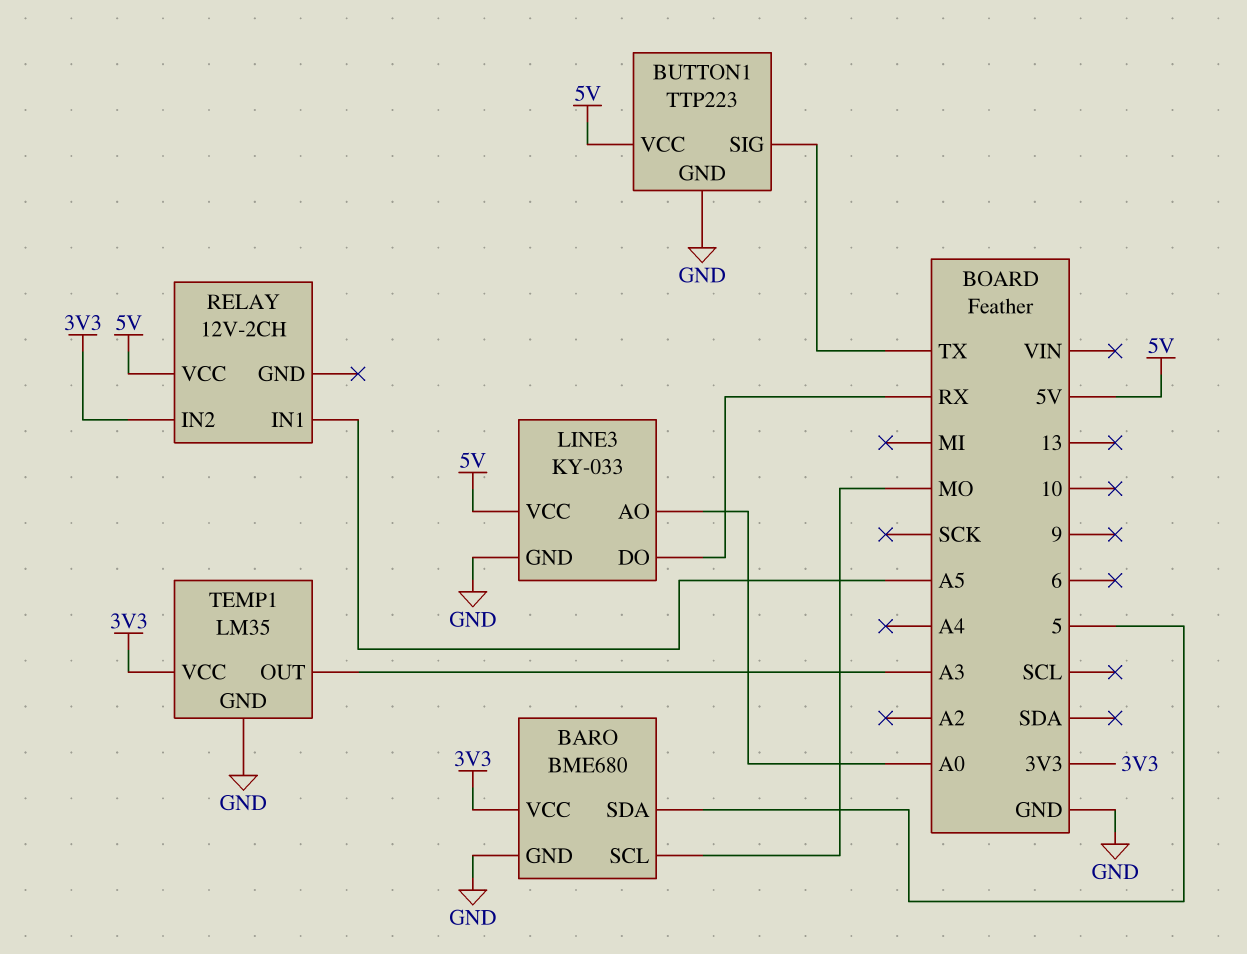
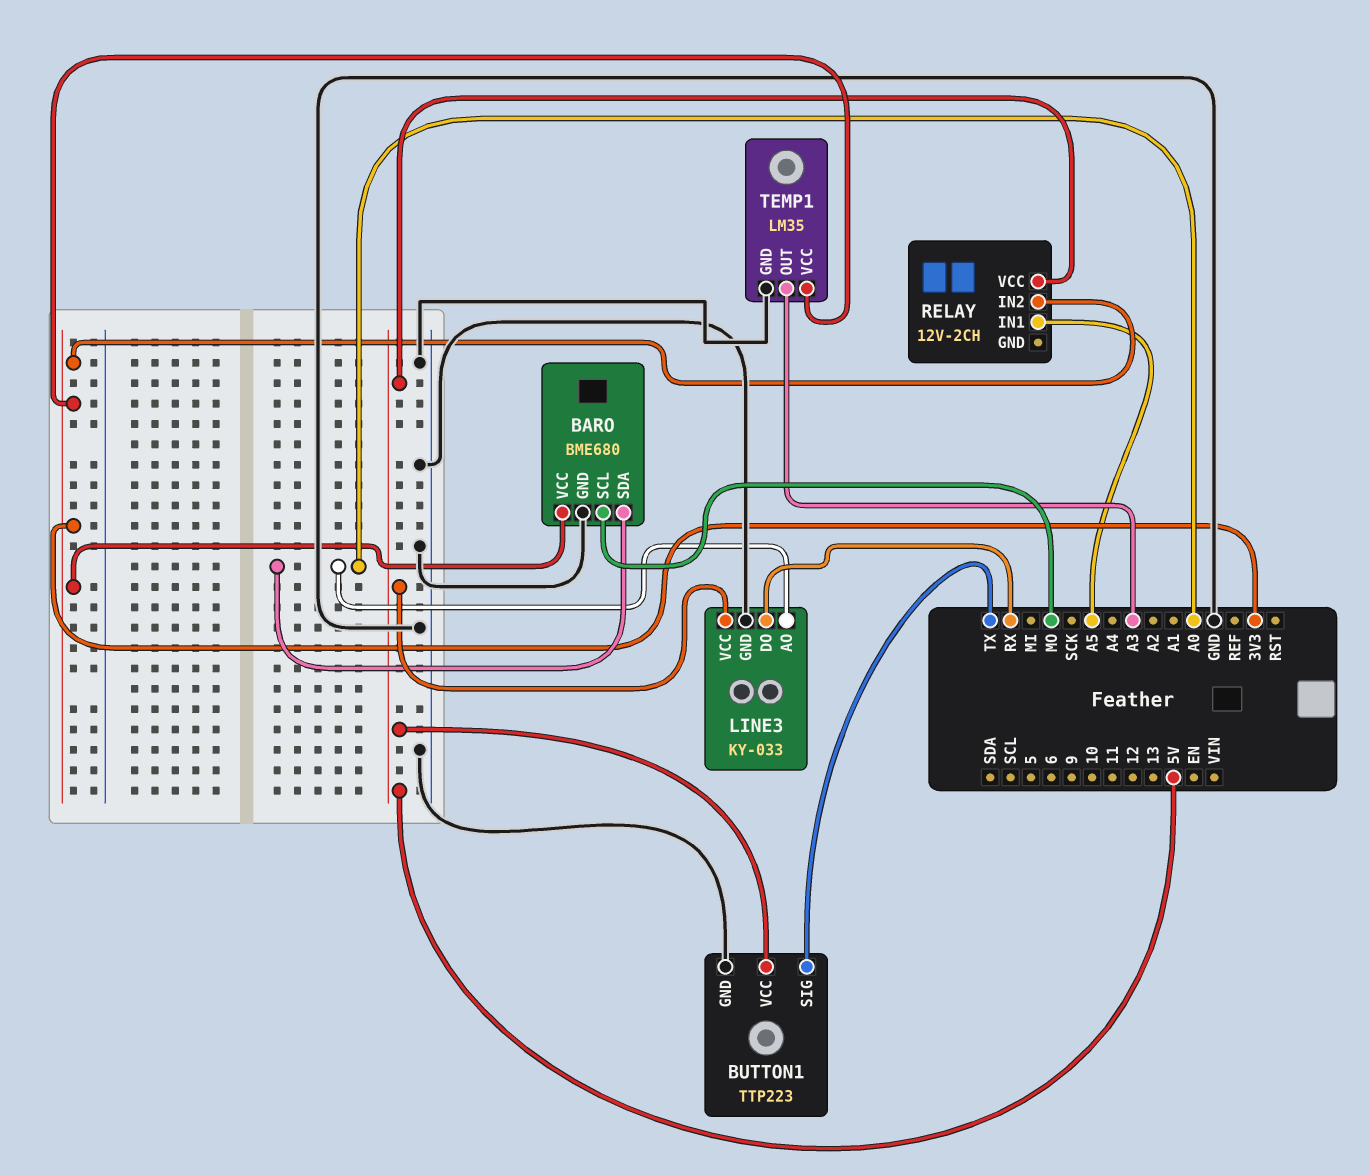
BARO pin SDA: 5 -> A0

